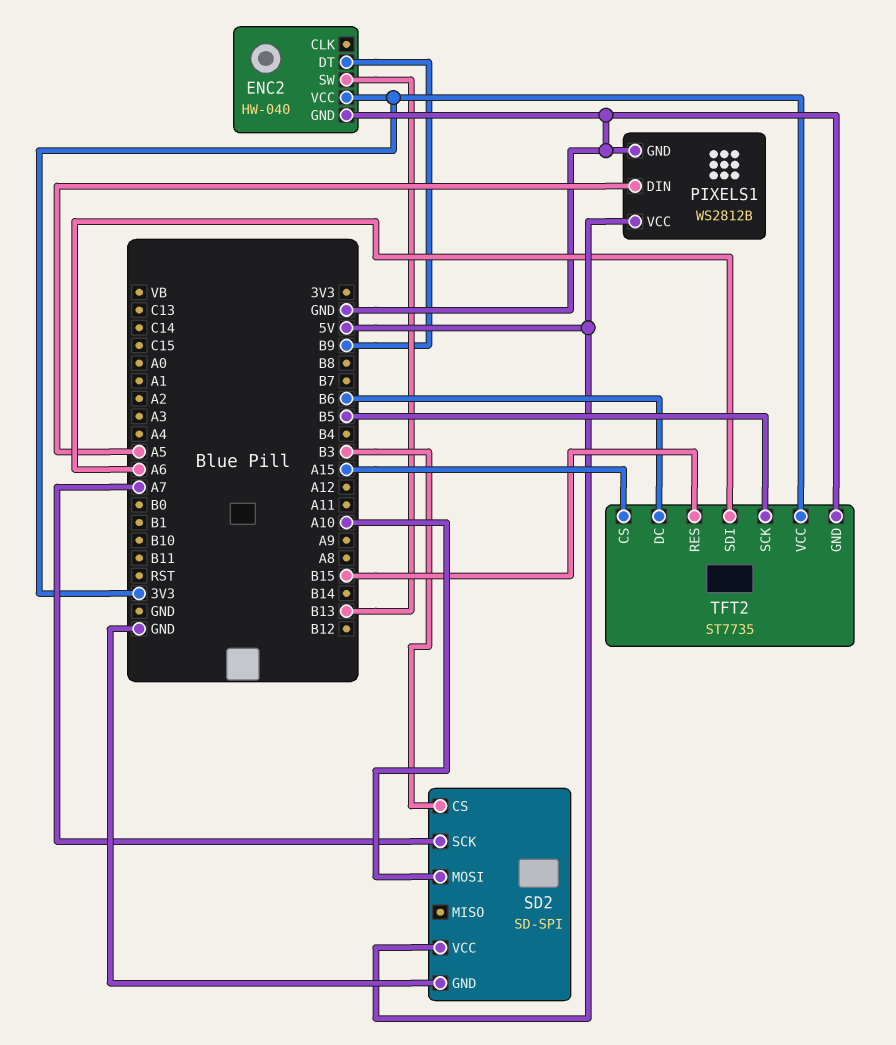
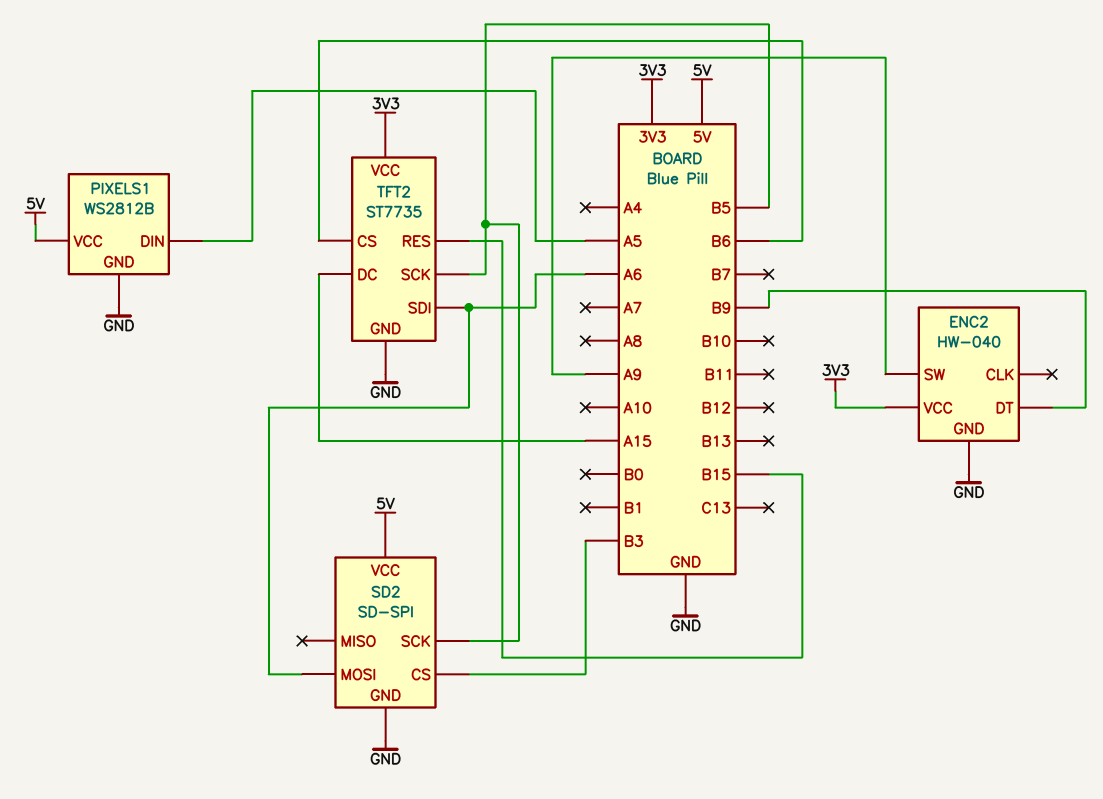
ENC2 pin SW: B13 -> A9
SD2 pin MOSI: A10 -> A6
SD2 pin SCK: A7 -> B5
TFT2 pin CS: A15 -> B6
TFT2 pin DC: B6 -> A15

